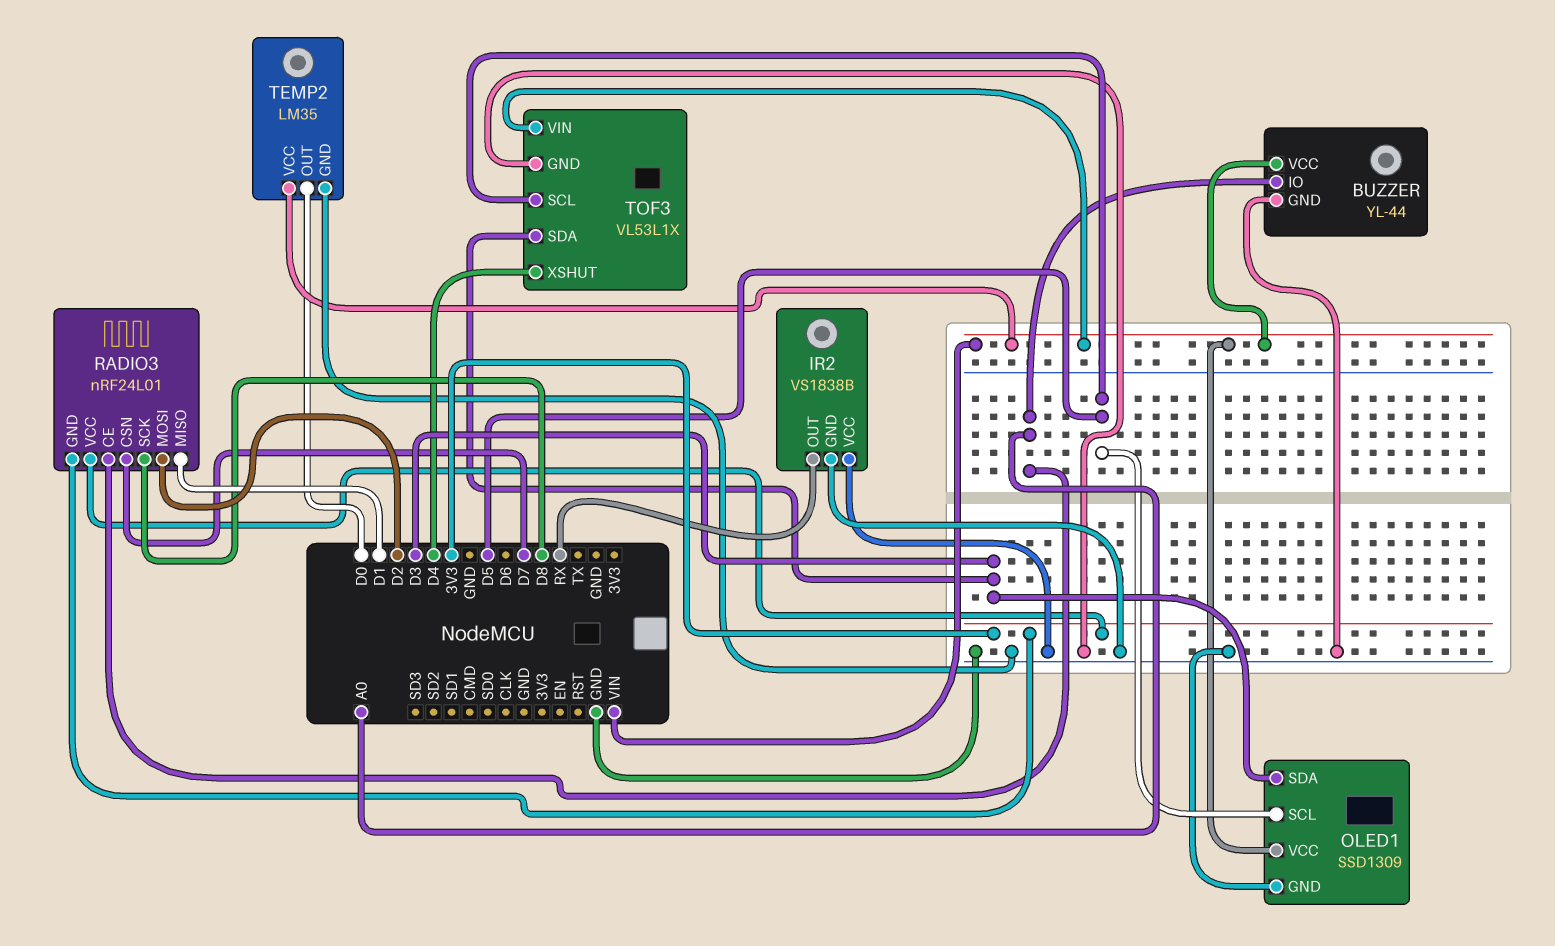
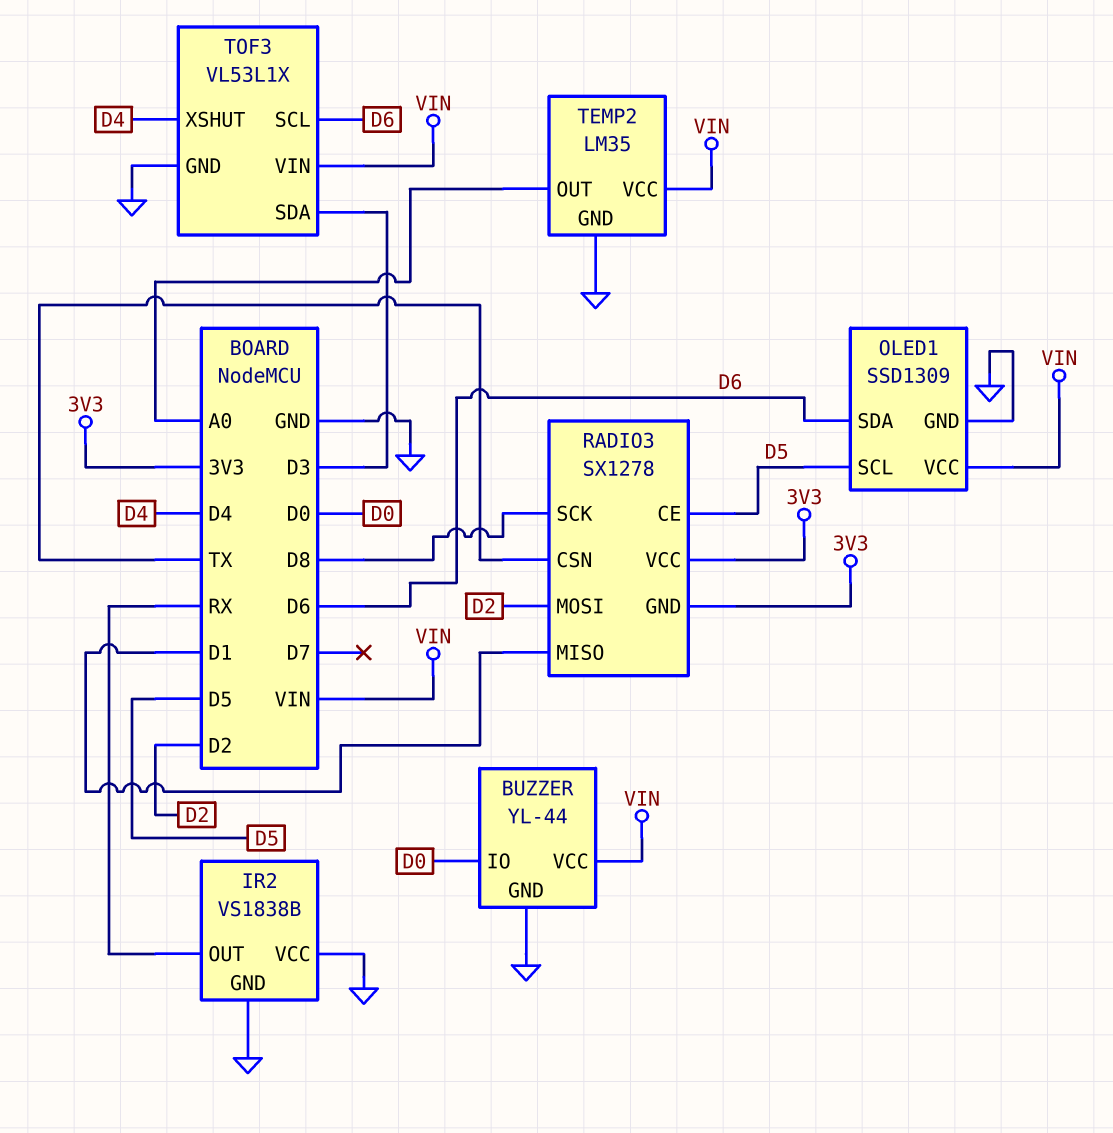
BUZZER pin IO: A0 -> D0
OLED1 pin SDA: D3 -> D6
RADIO3: nRF24L01 -> SX1278
RADIO3 pin CE: A0 -> D5
RADIO3 pin CSN: D7 -> TX
TEMP2 pin OUT: D0 -> A0
TOF3 pin SCL: D5 -> D6

